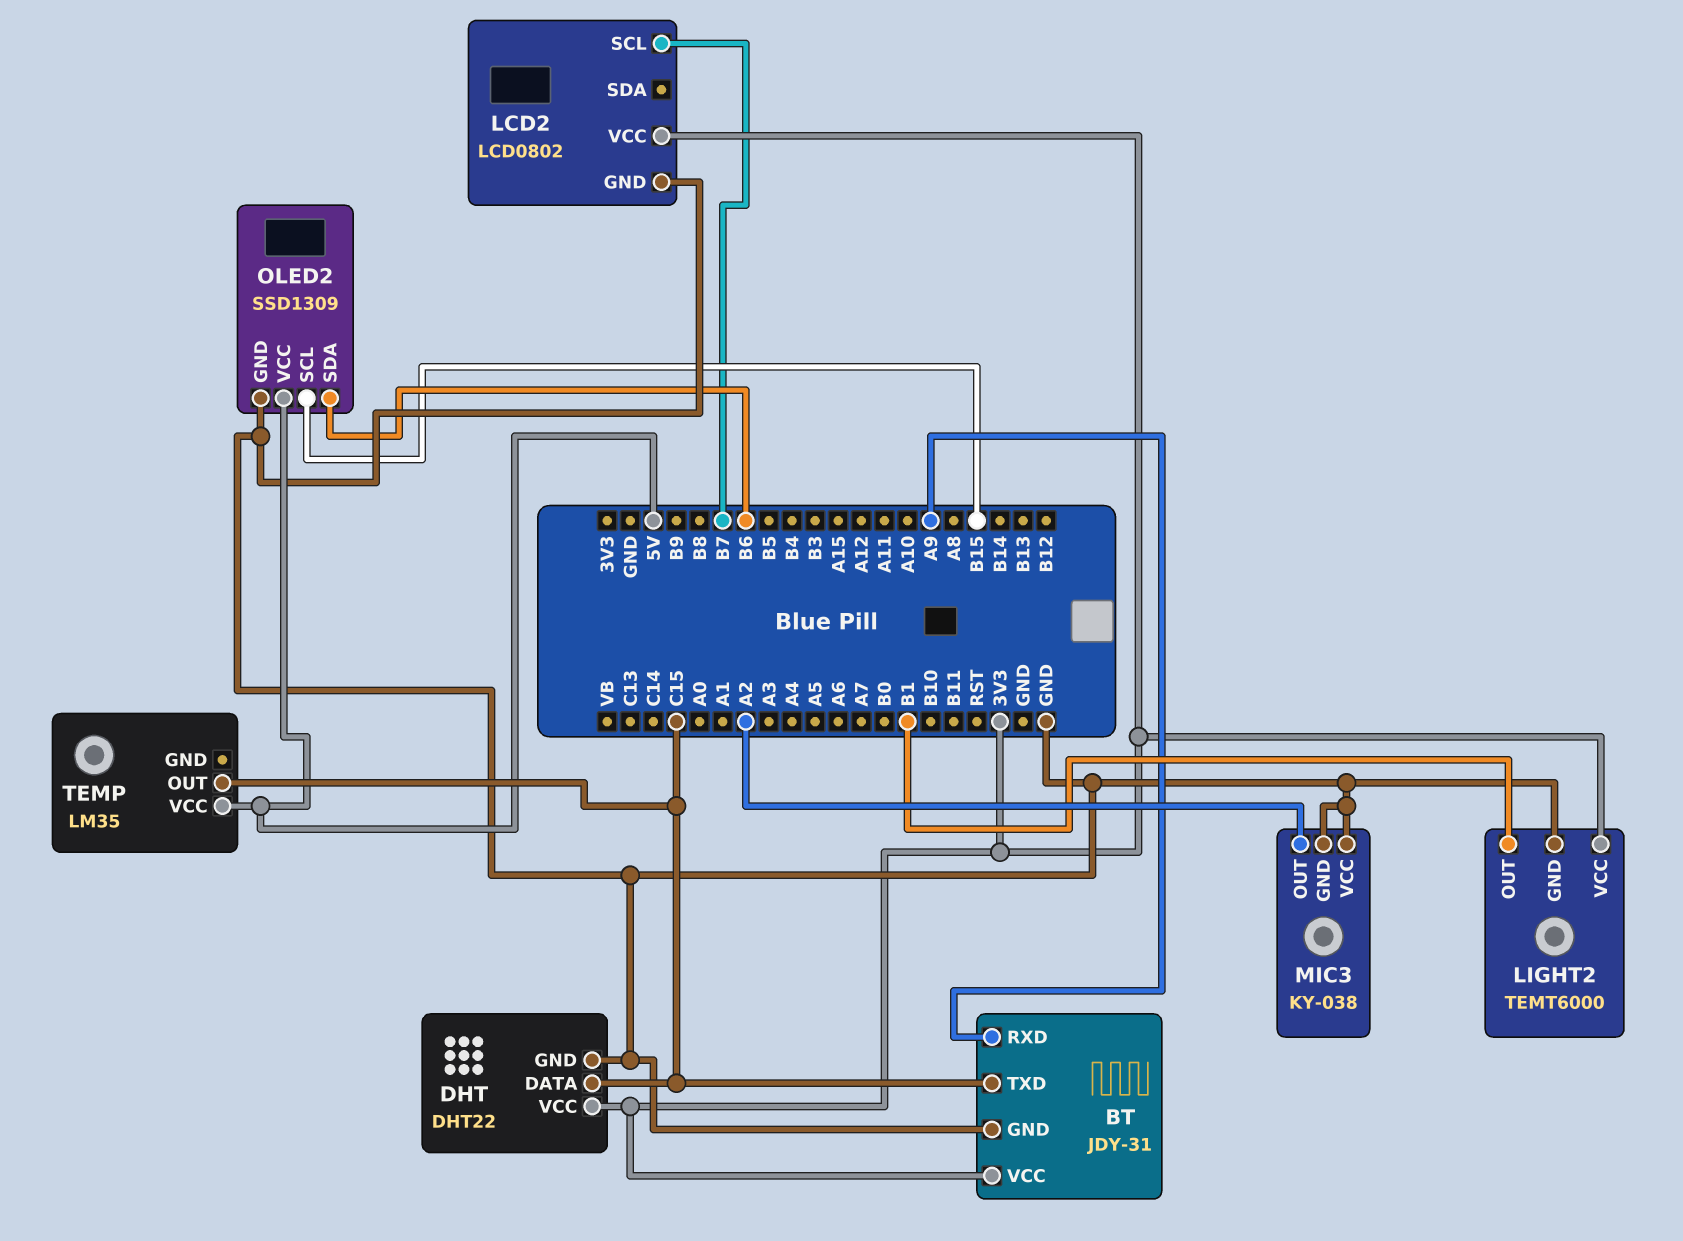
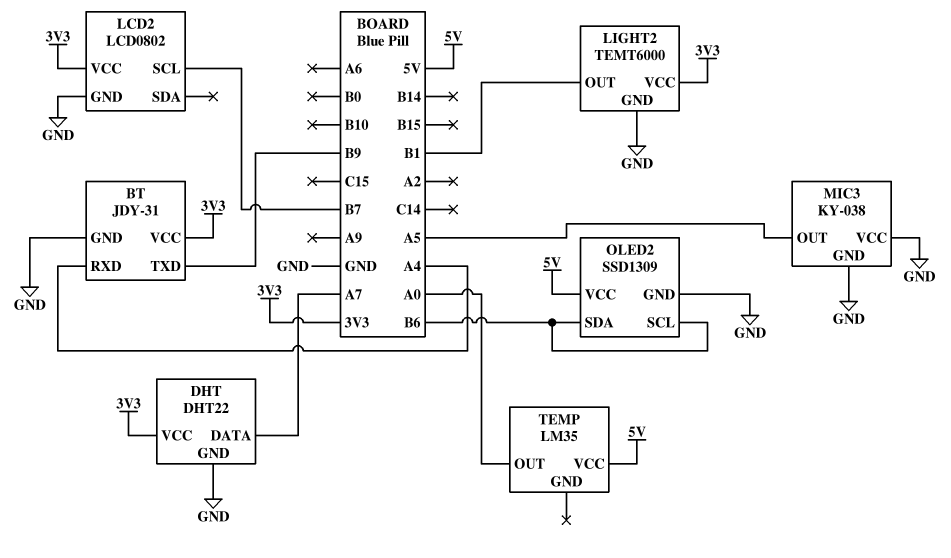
BT pin RXD: A9 -> A4
BT pin TXD: C15 -> B9
DHT pin DATA: C15 -> A7
MIC3 pin OUT: A2 -> A5
OLED2 pin SCL: B15 -> B6
TEMP pin OUT: C15 -> A0

